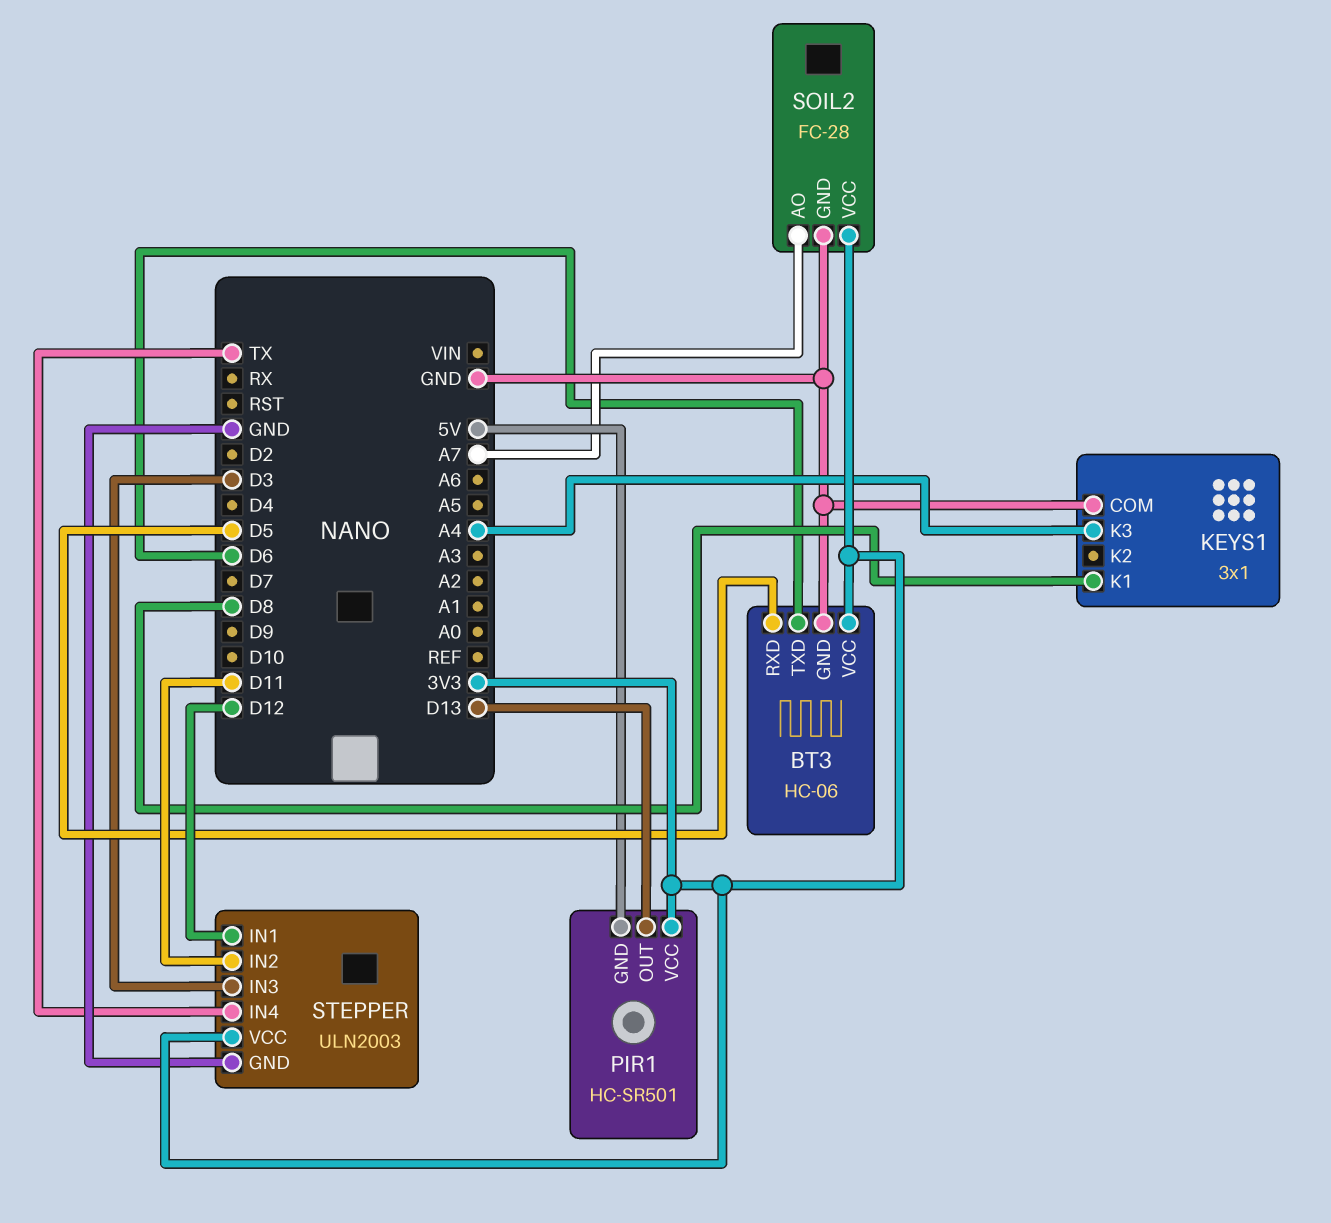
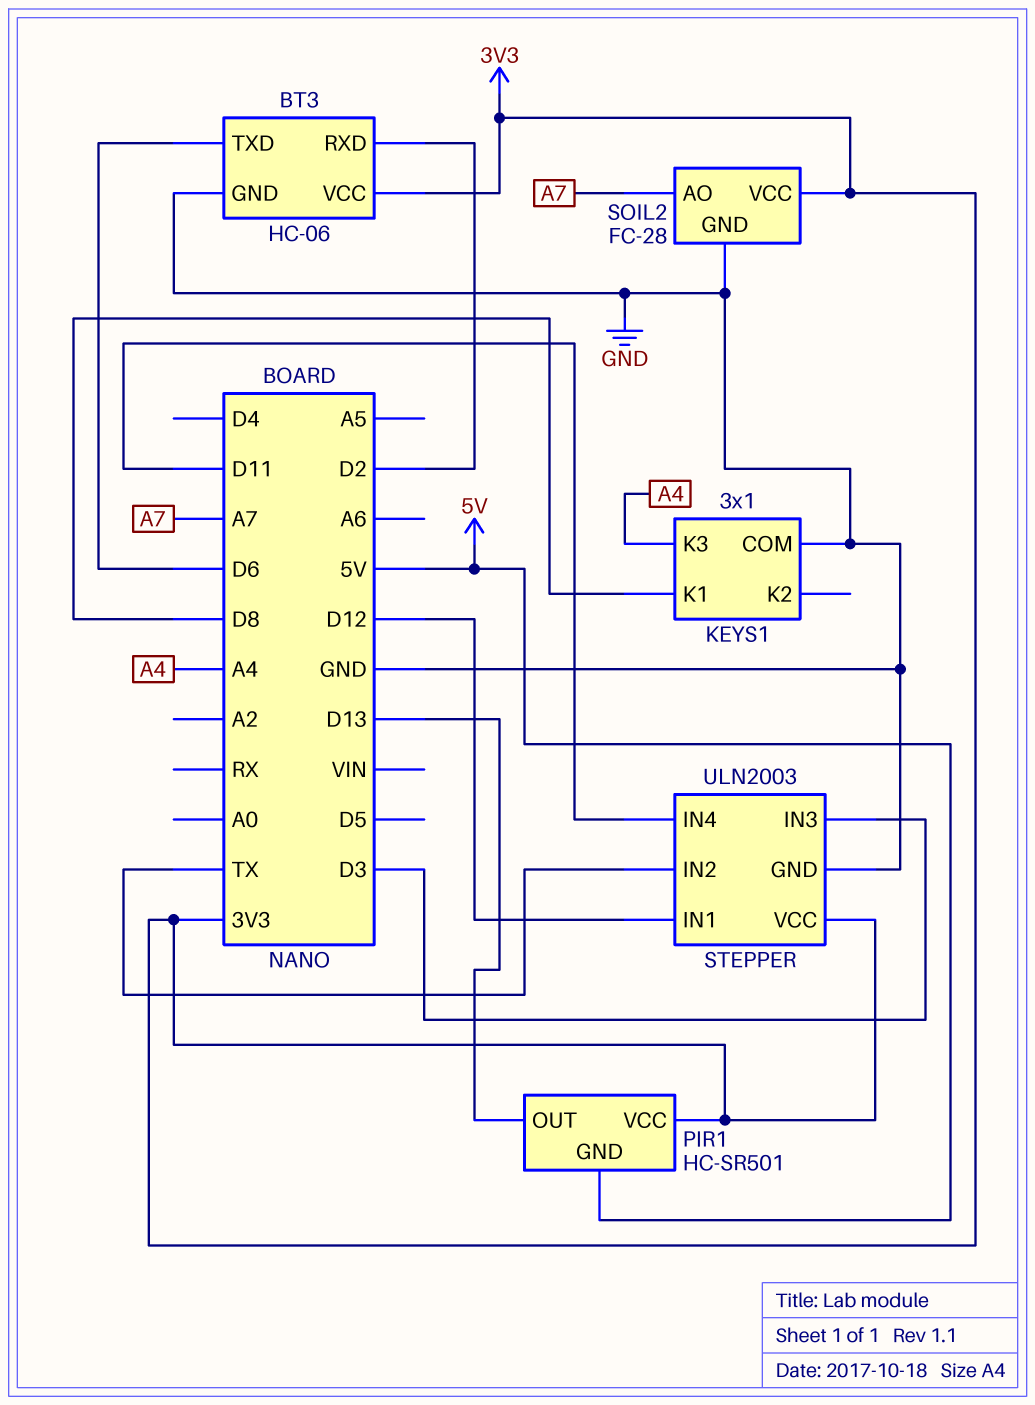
BT3 pin RXD: D5 -> D2
STEPPER pin IN2: D11 -> TX
STEPPER pin IN4: TX -> D11

